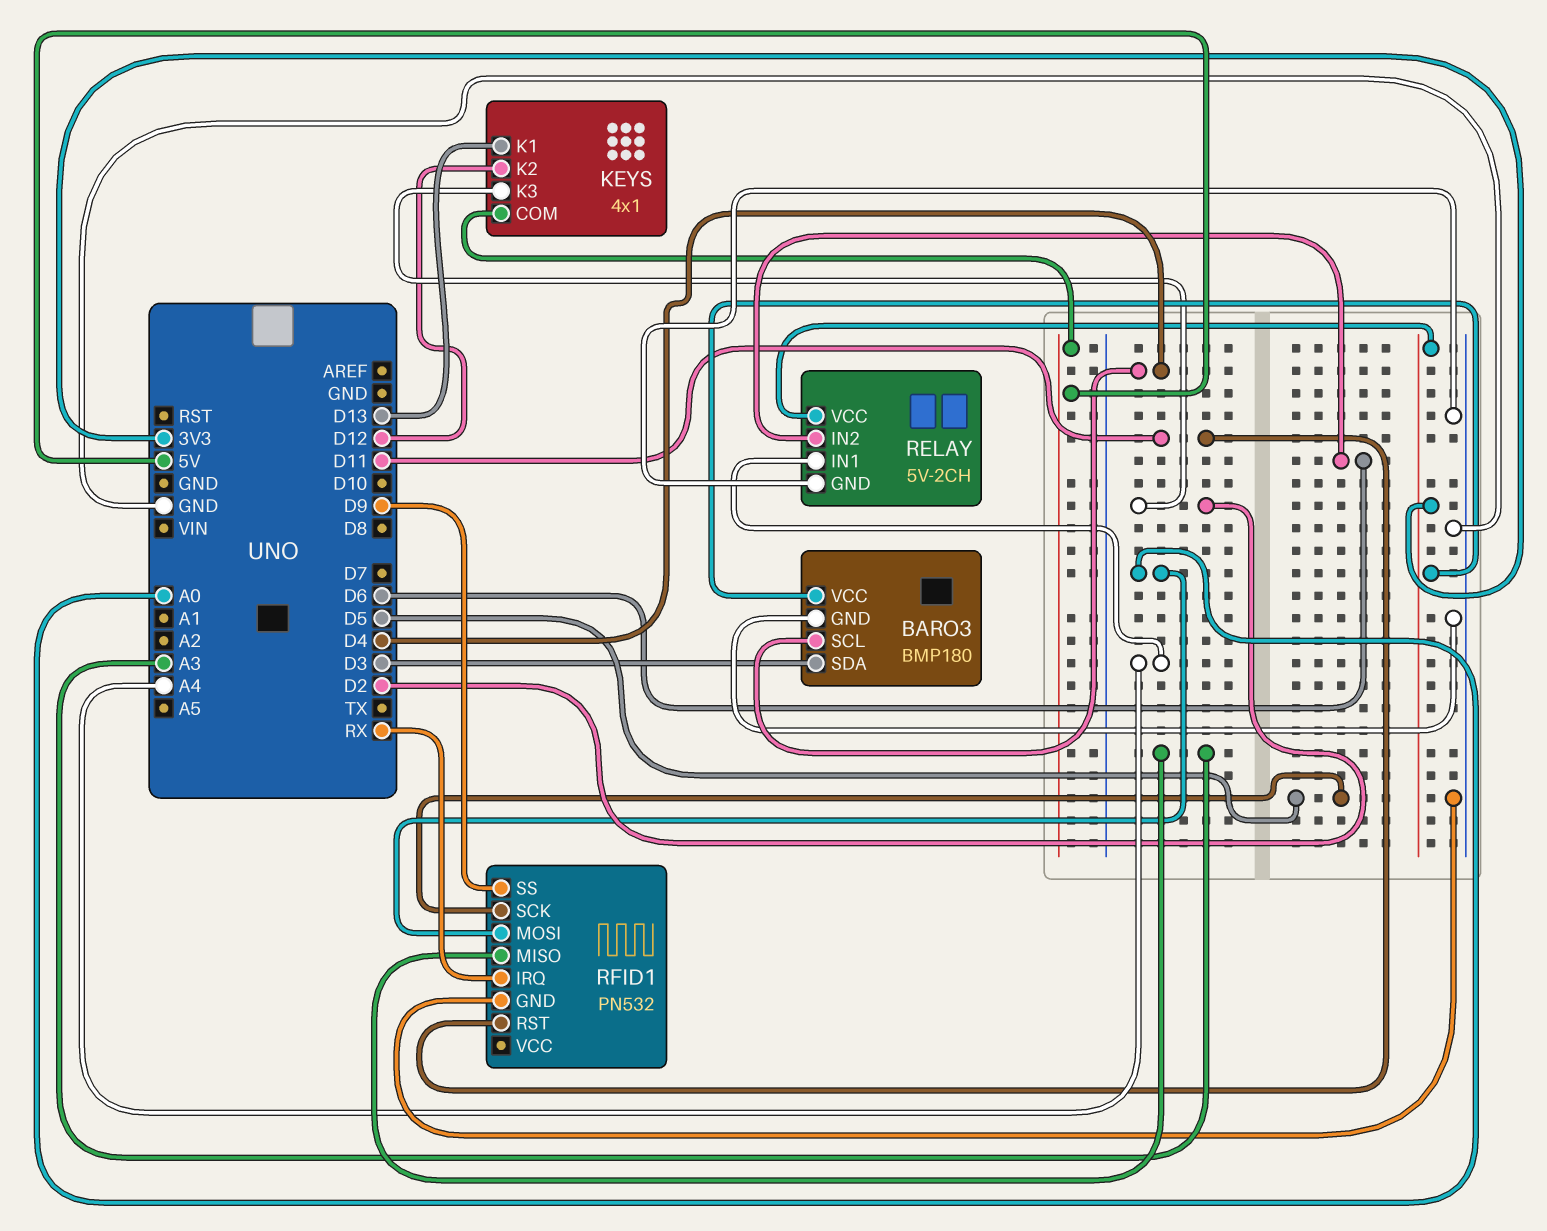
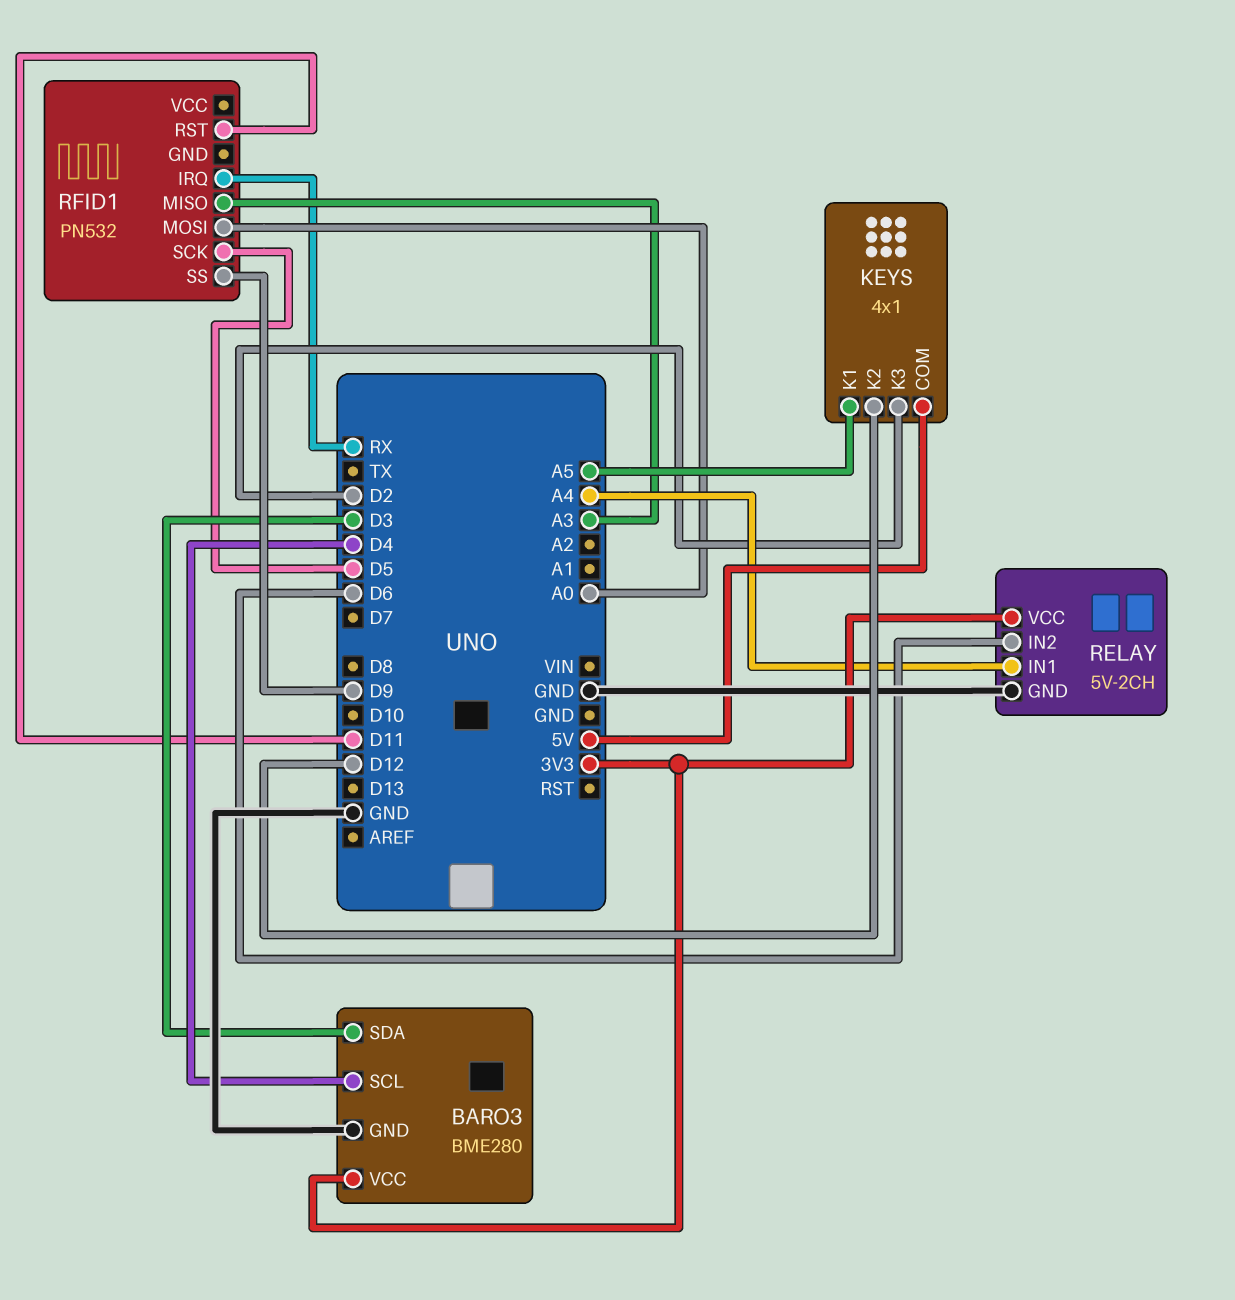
BARO3: BMP180 -> BME280
KEYS pin K1: D13 -> A5
RFID1 pin GND: GND -> none

